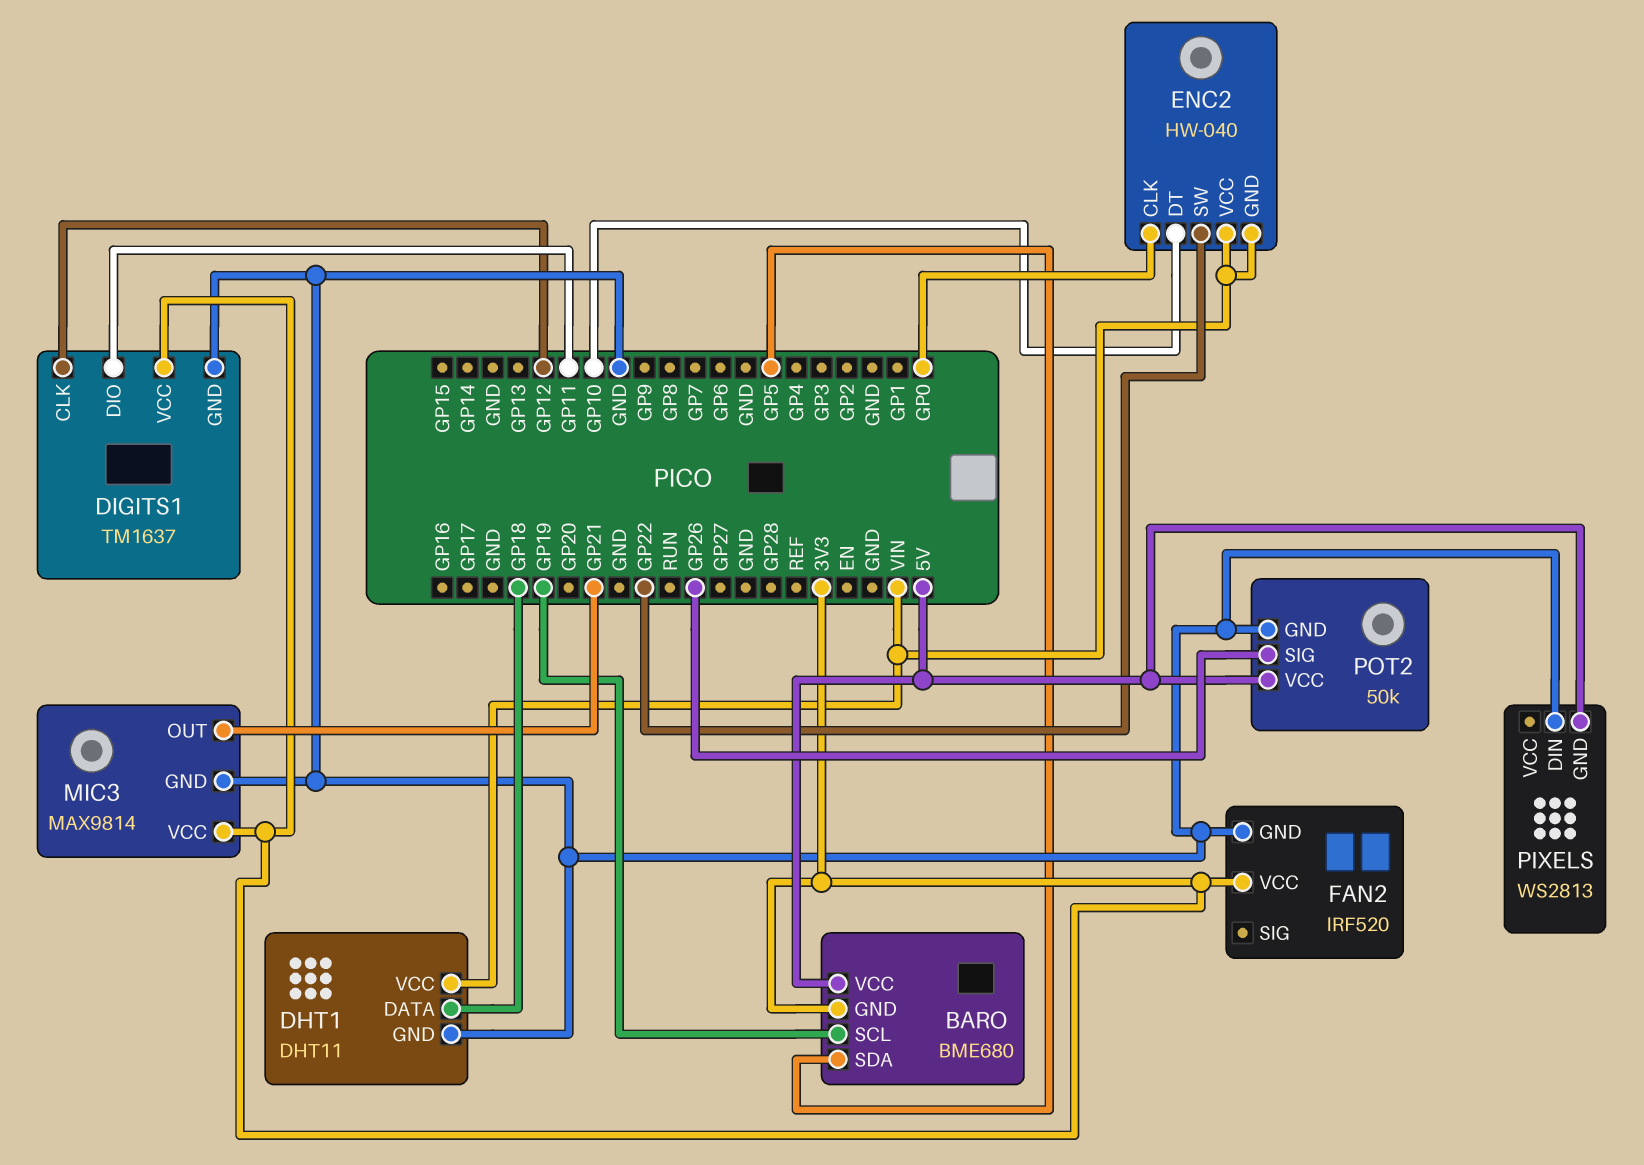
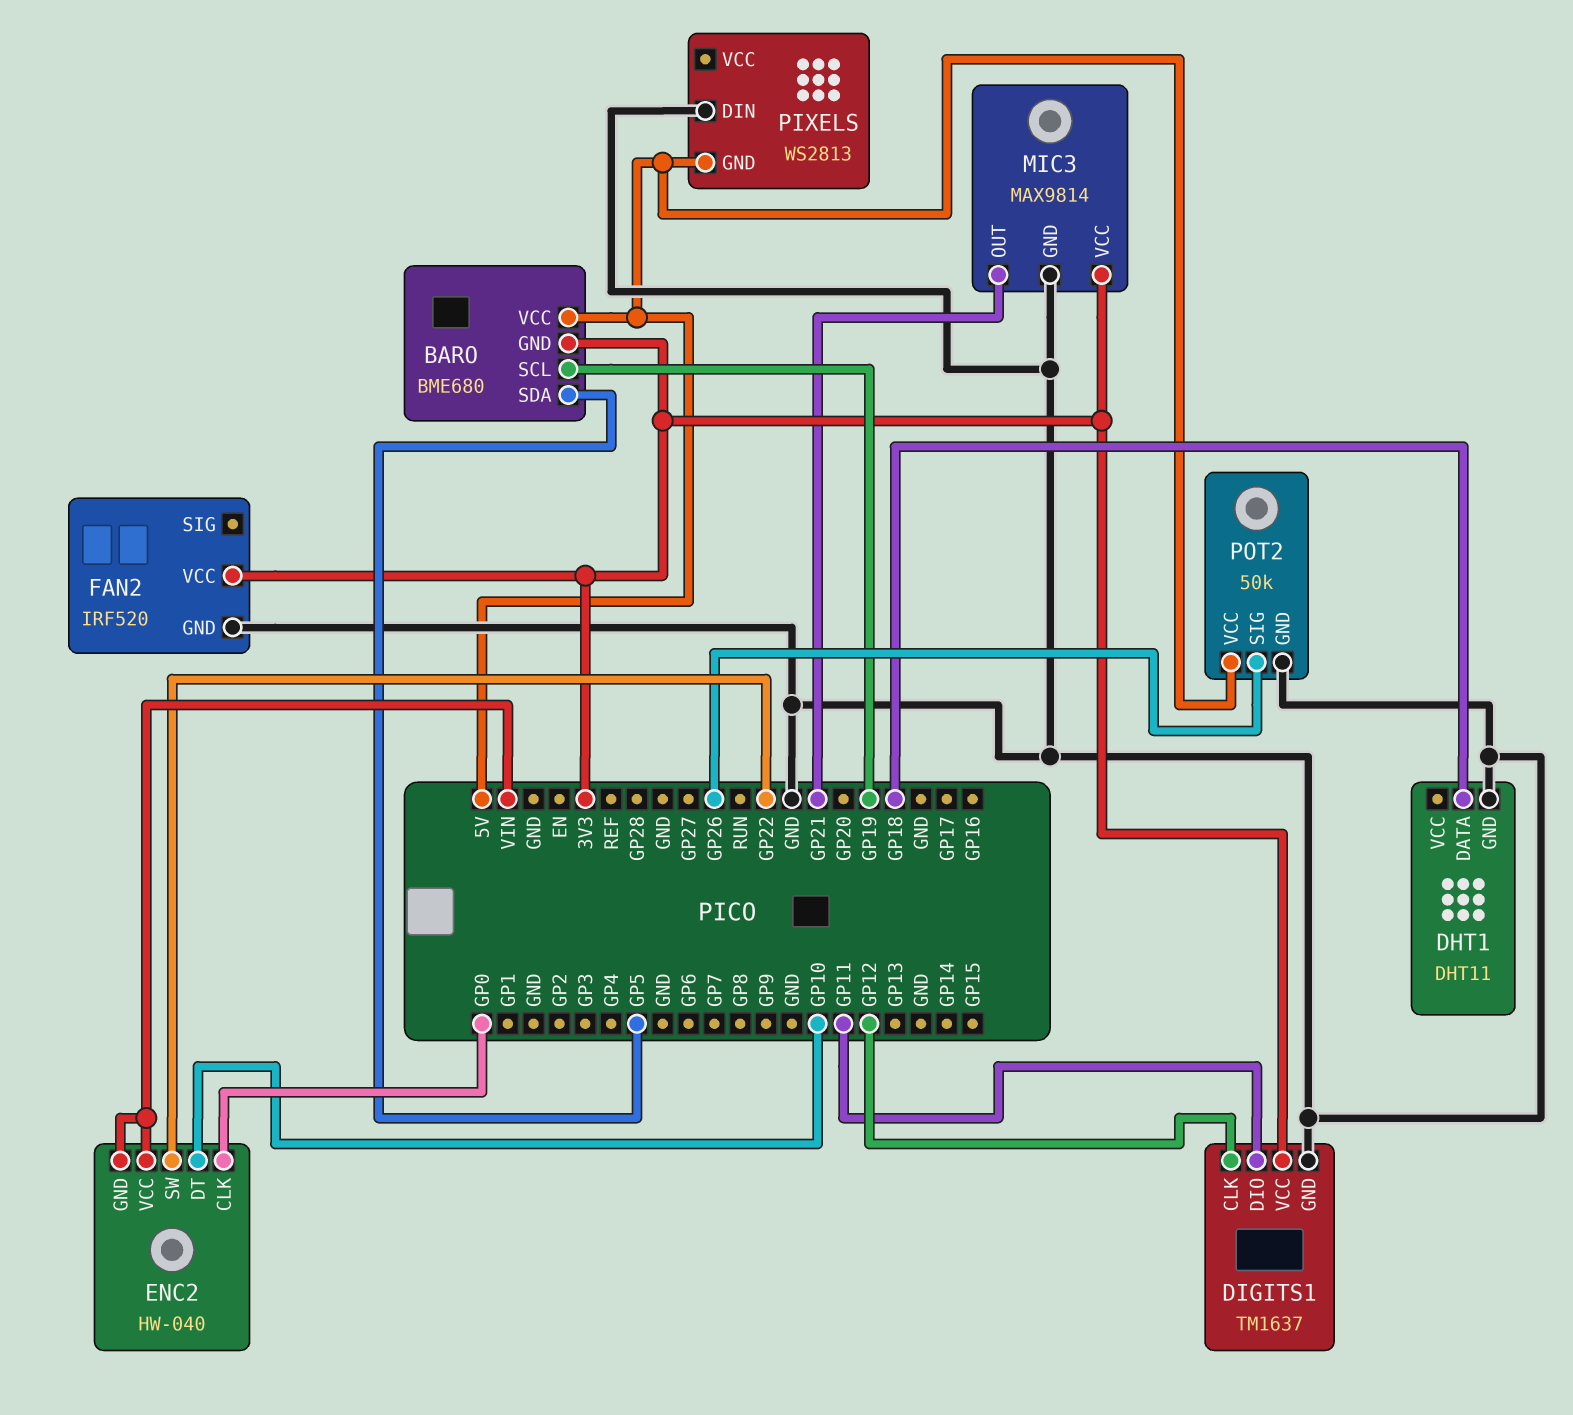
DHT1 pin VCC: VIN -> none

